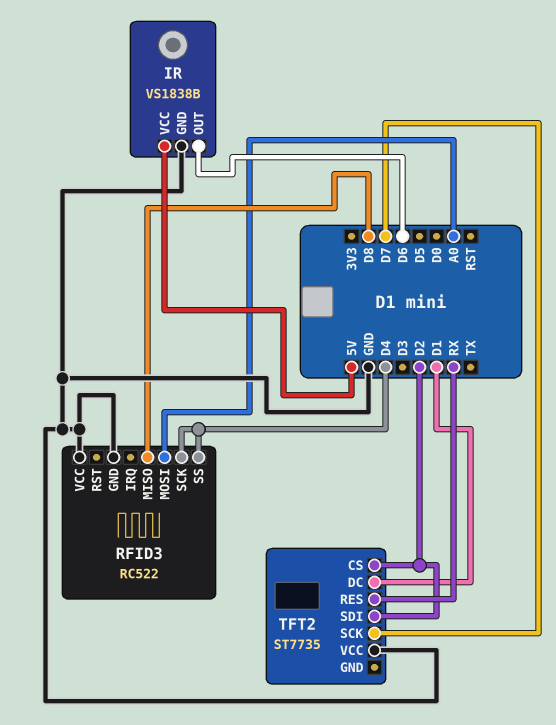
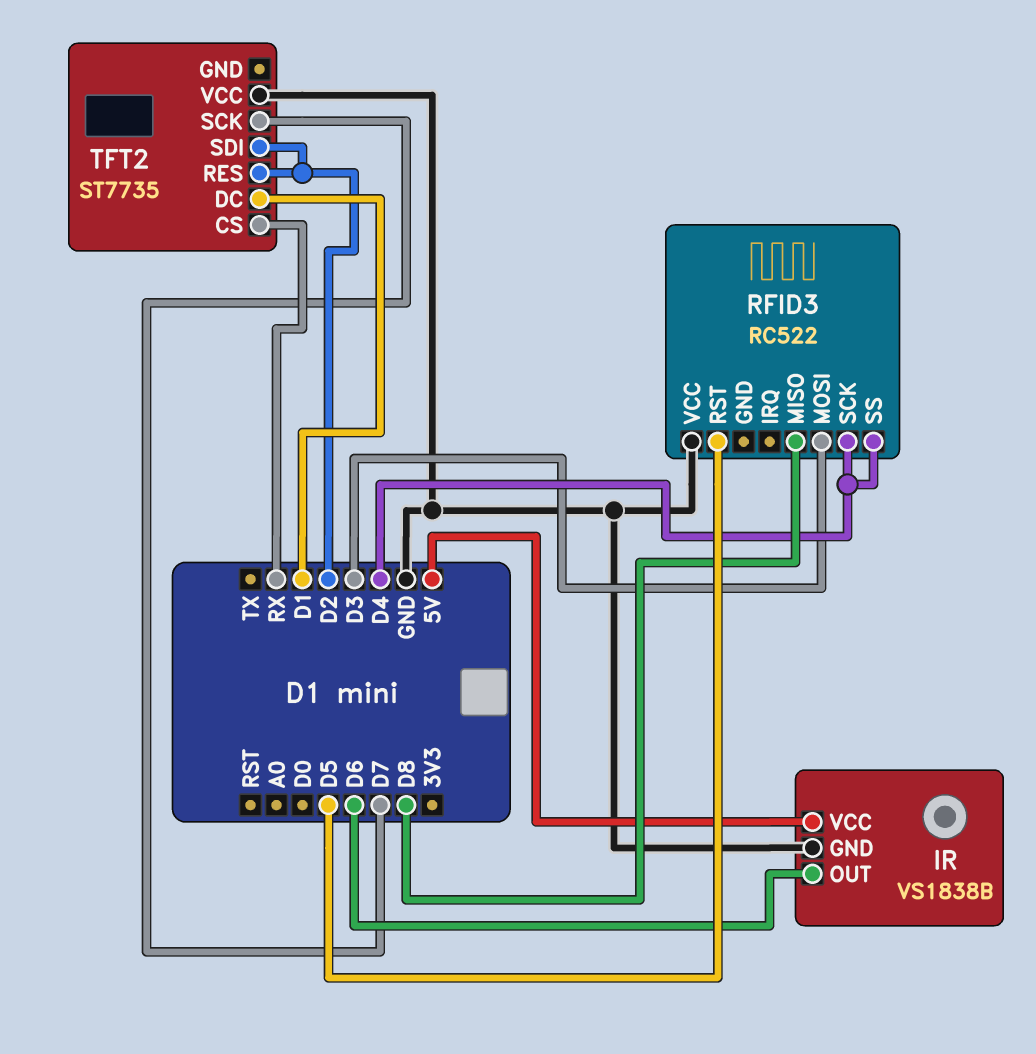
RFID3 pin GND: GND -> none
RFID3 pin MOSI: A0 -> D3
RFID3 pin RST: none -> D5
TFT2 pin CS: D2 -> RX
TFT2 pin RES: RX -> D2

